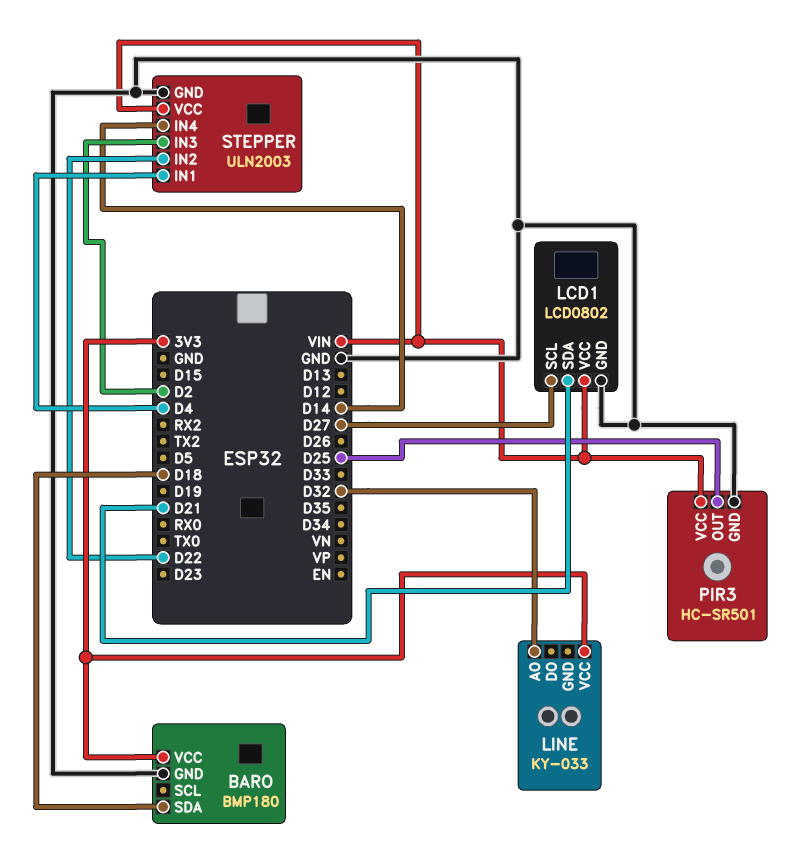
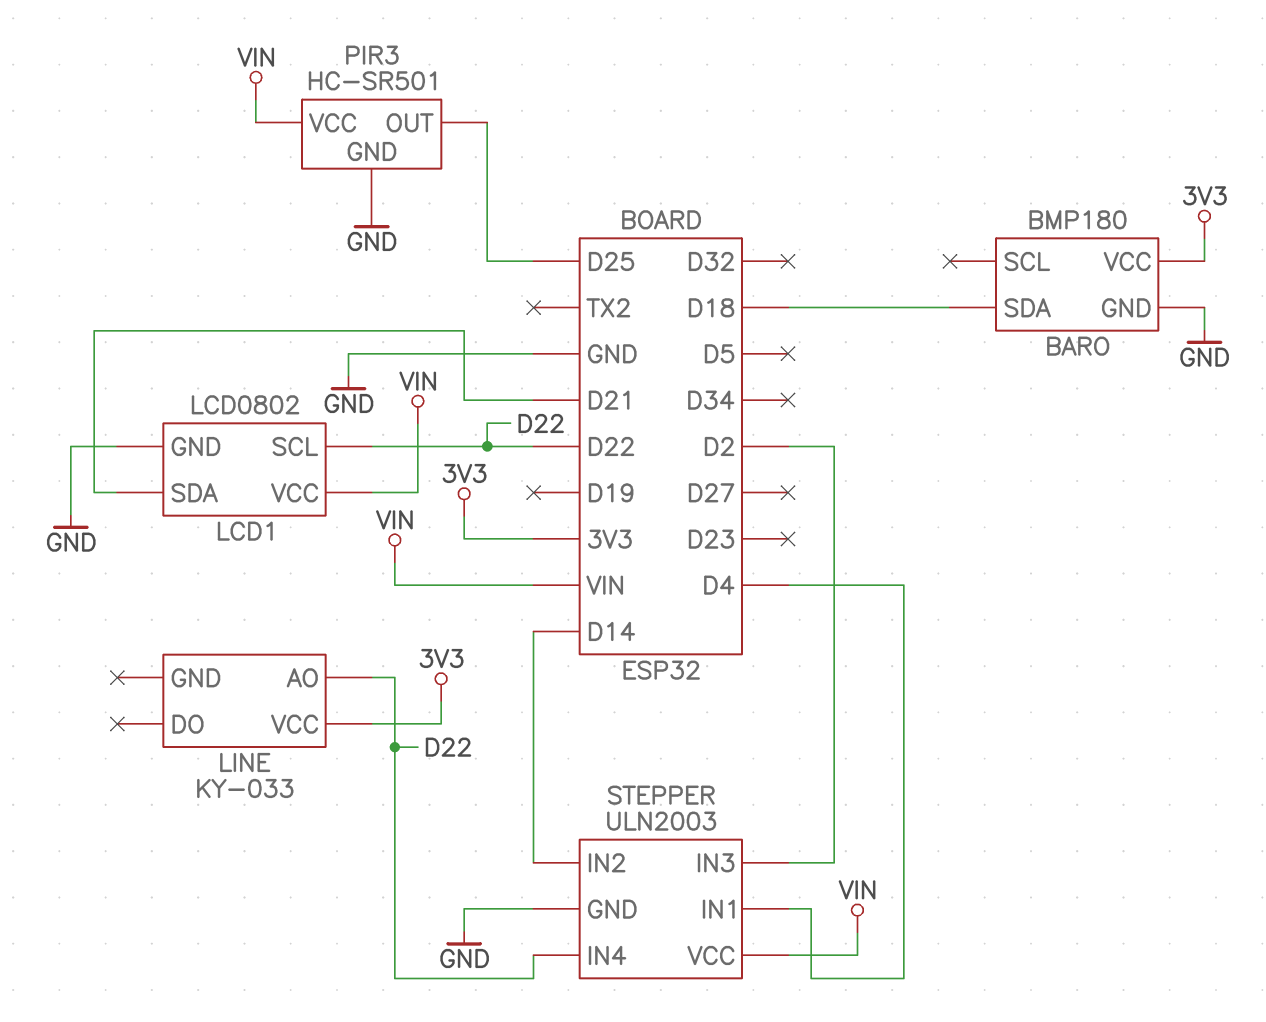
LCD1 pin SCL: D27 -> D22
LINE pin AO: D32 -> D22
STEPPER pin IN2: D22 -> D14
STEPPER pin IN4: D14 -> D22

